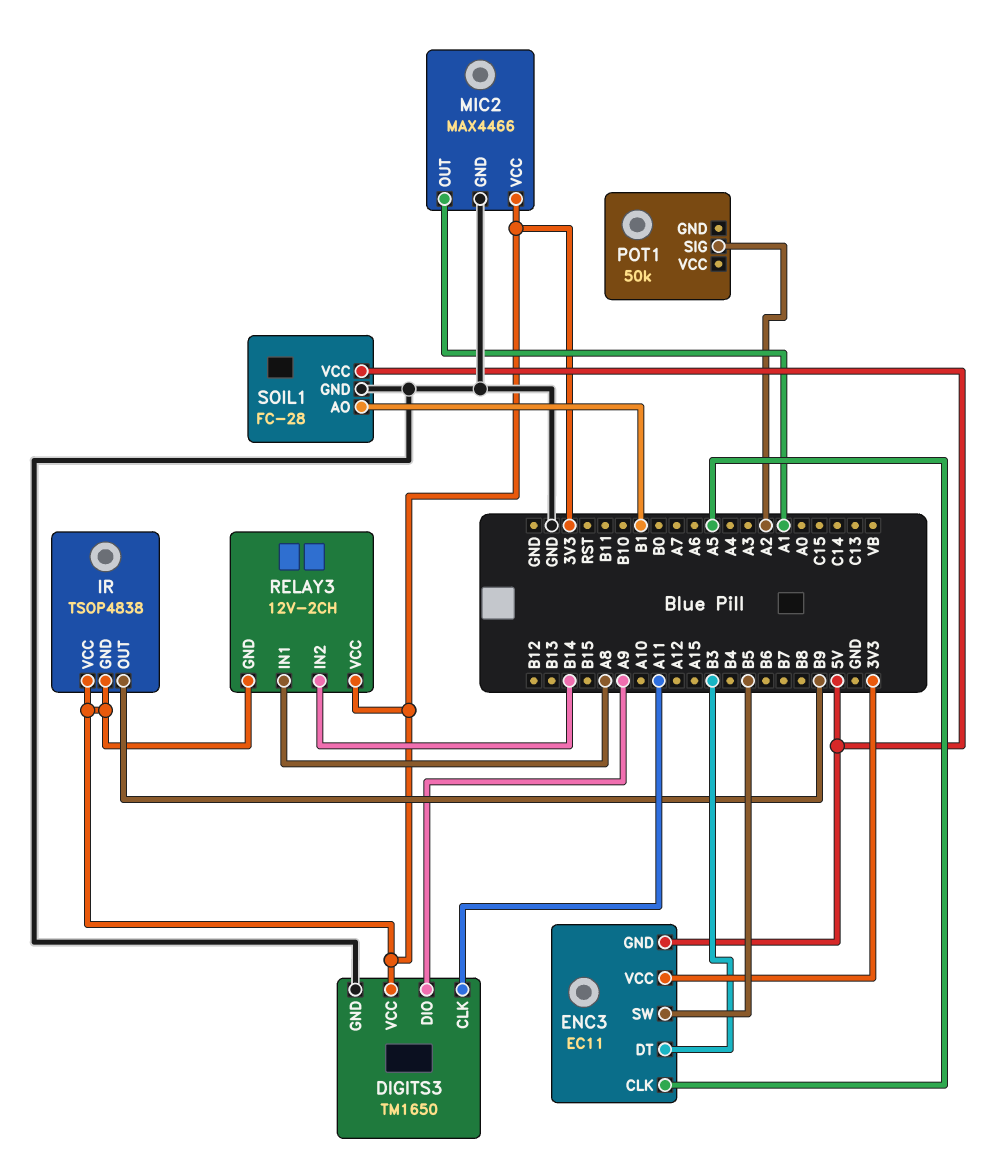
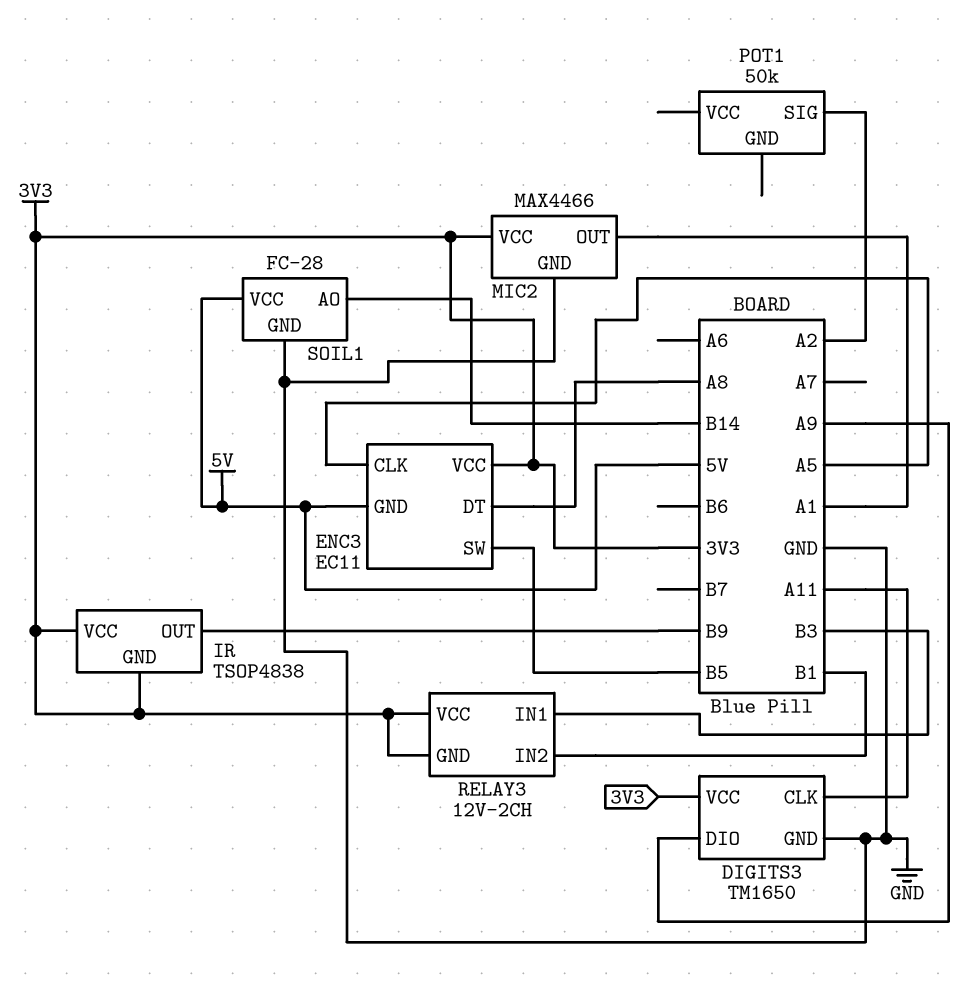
ENC3 pin DT: B3 -> A8
RELAY3 pin IN1: A8 -> B3
RELAY3 pin IN2: B14 -> B1
SOIL1 pin AO: B1 -> B14

